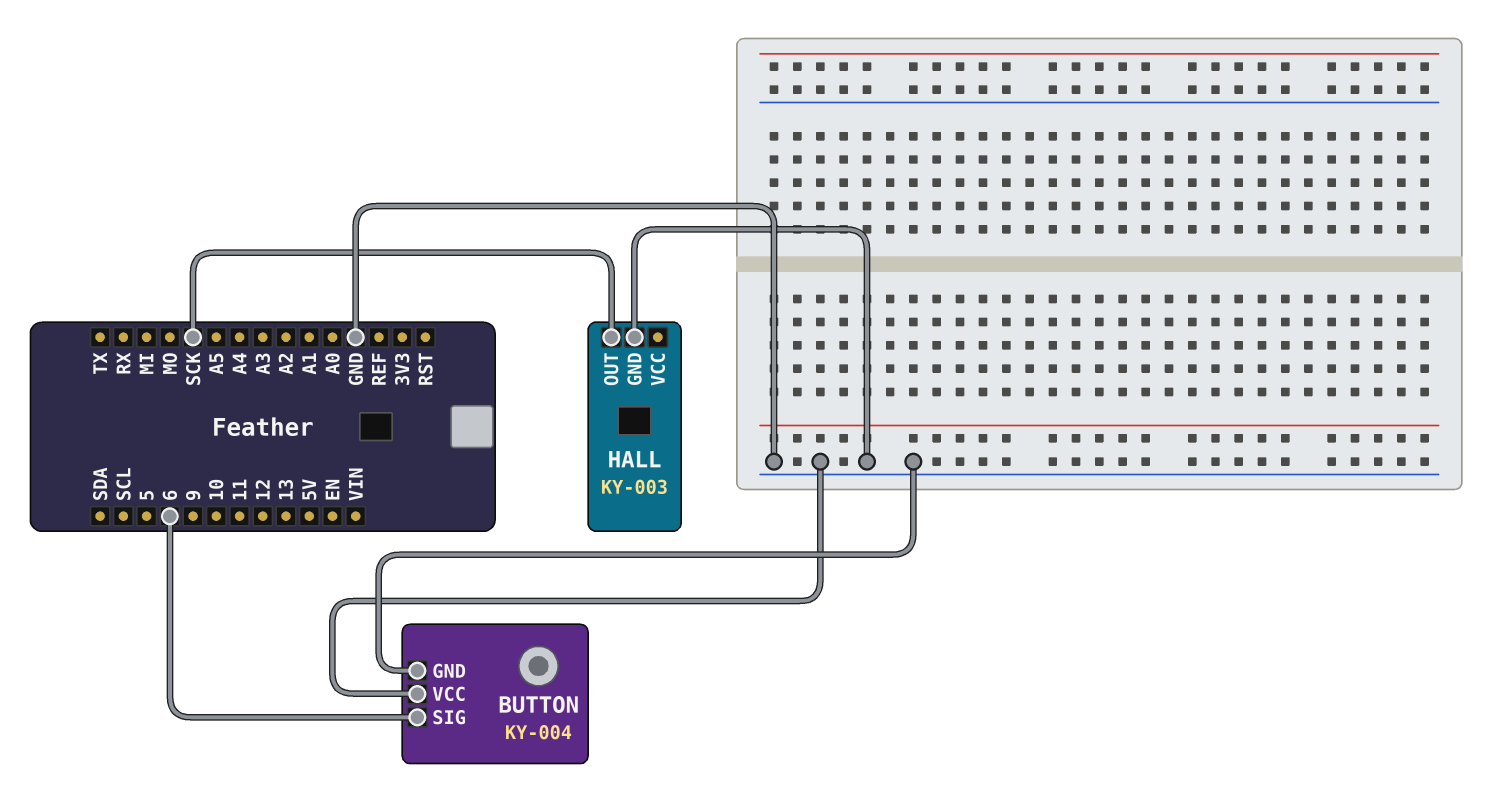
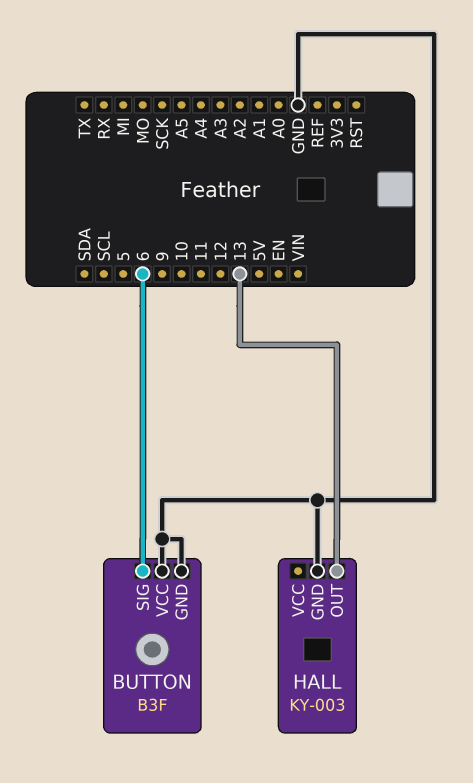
BUTTON: KY-004 -> B3F
HALL pin OUT: SCK -> 13

